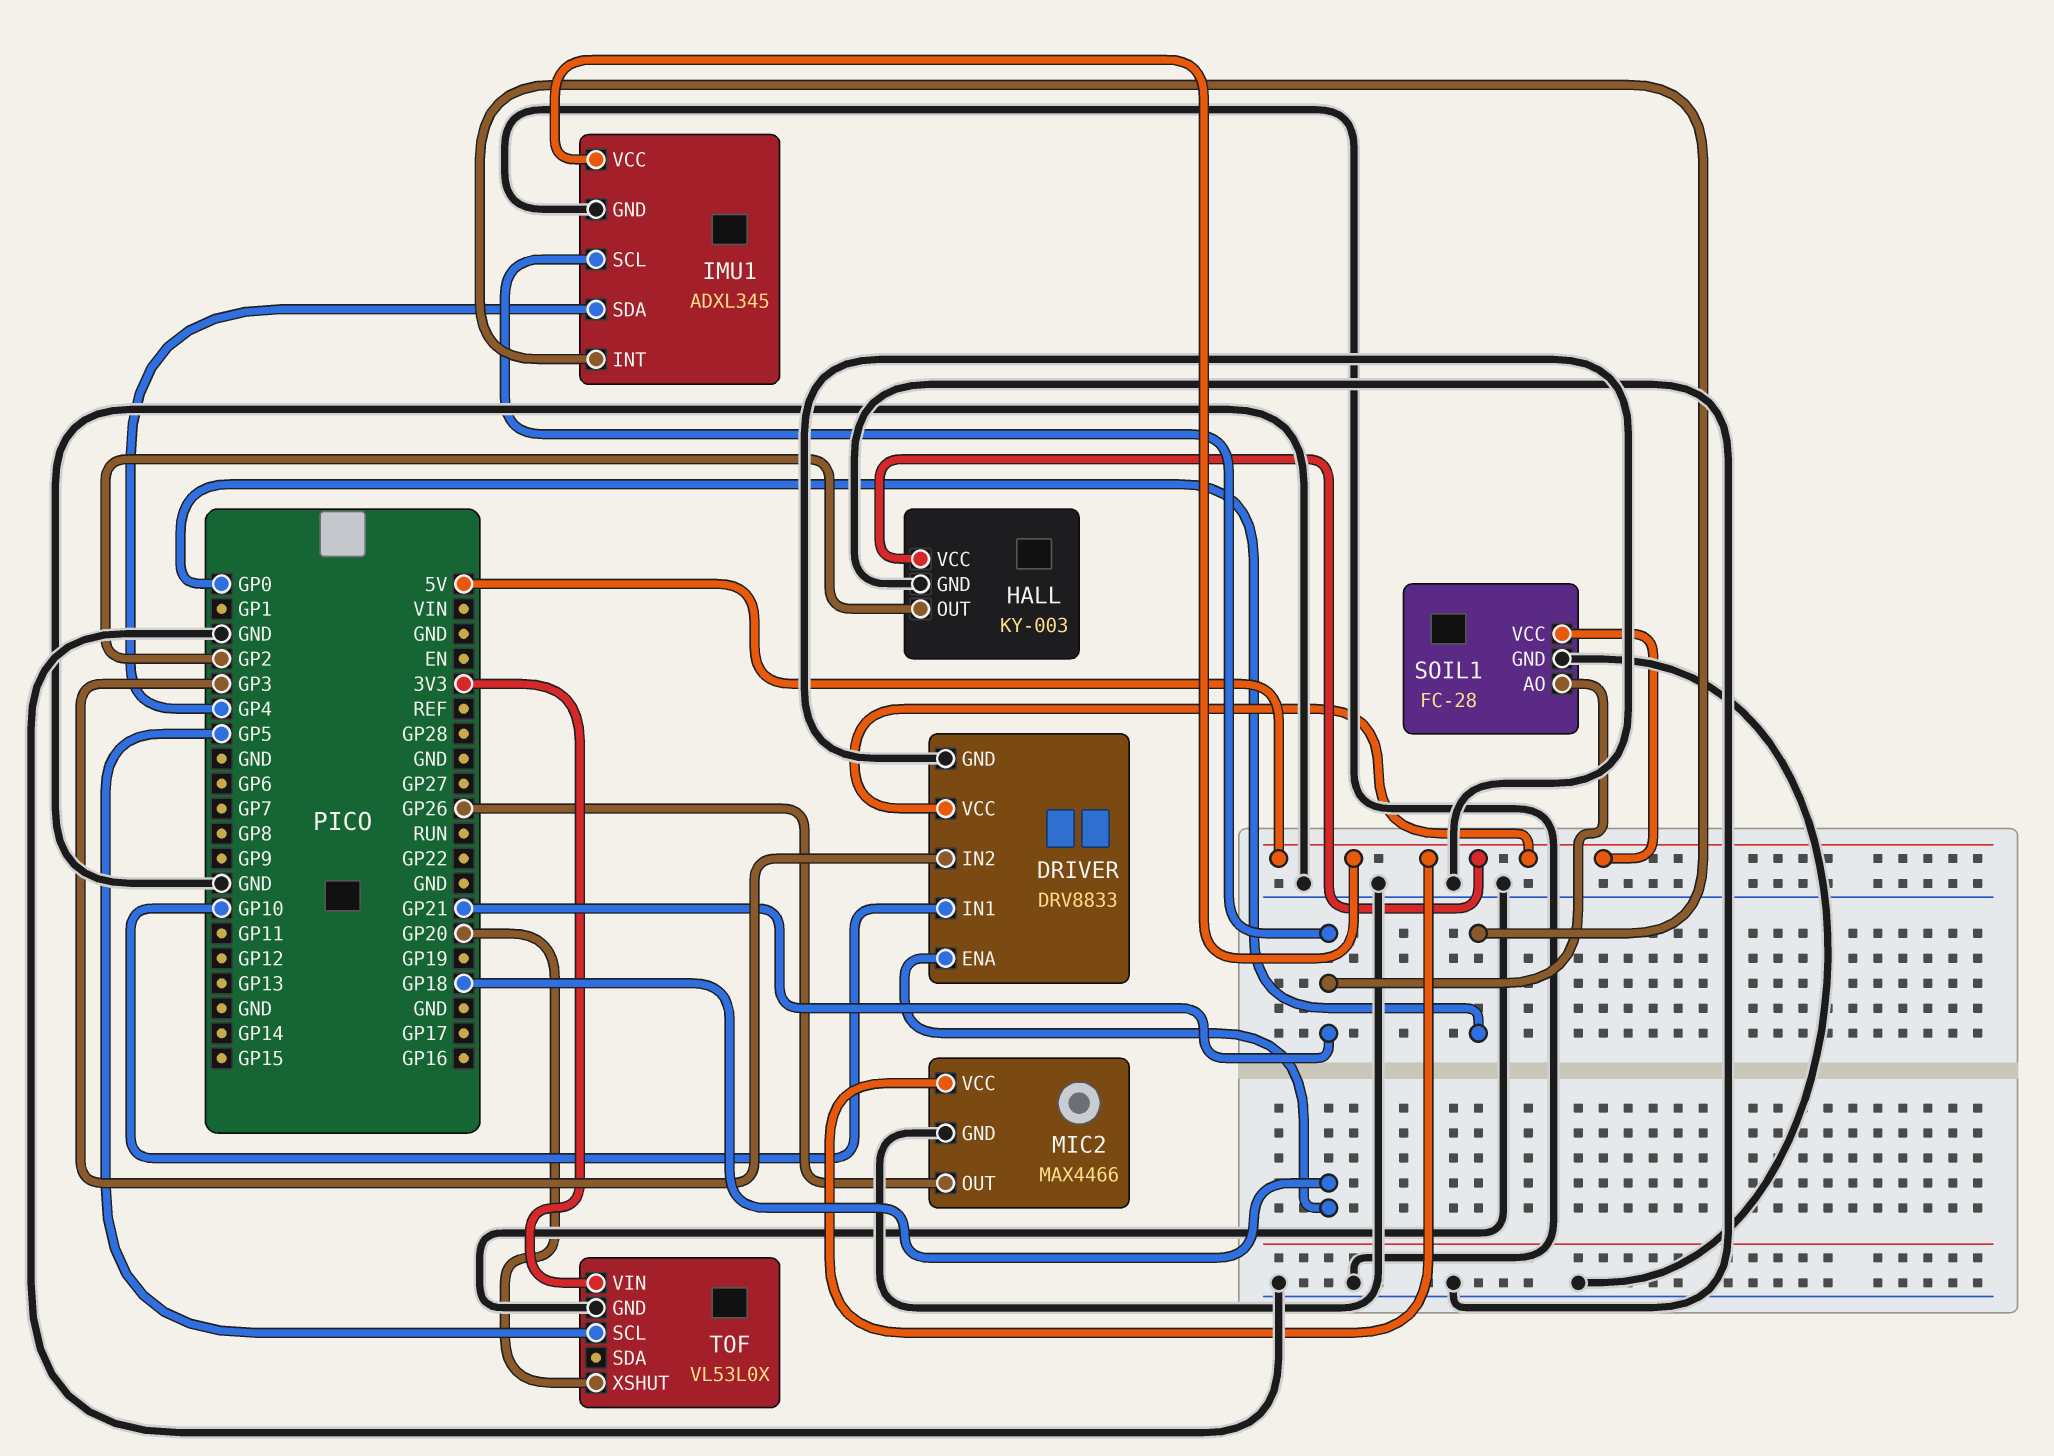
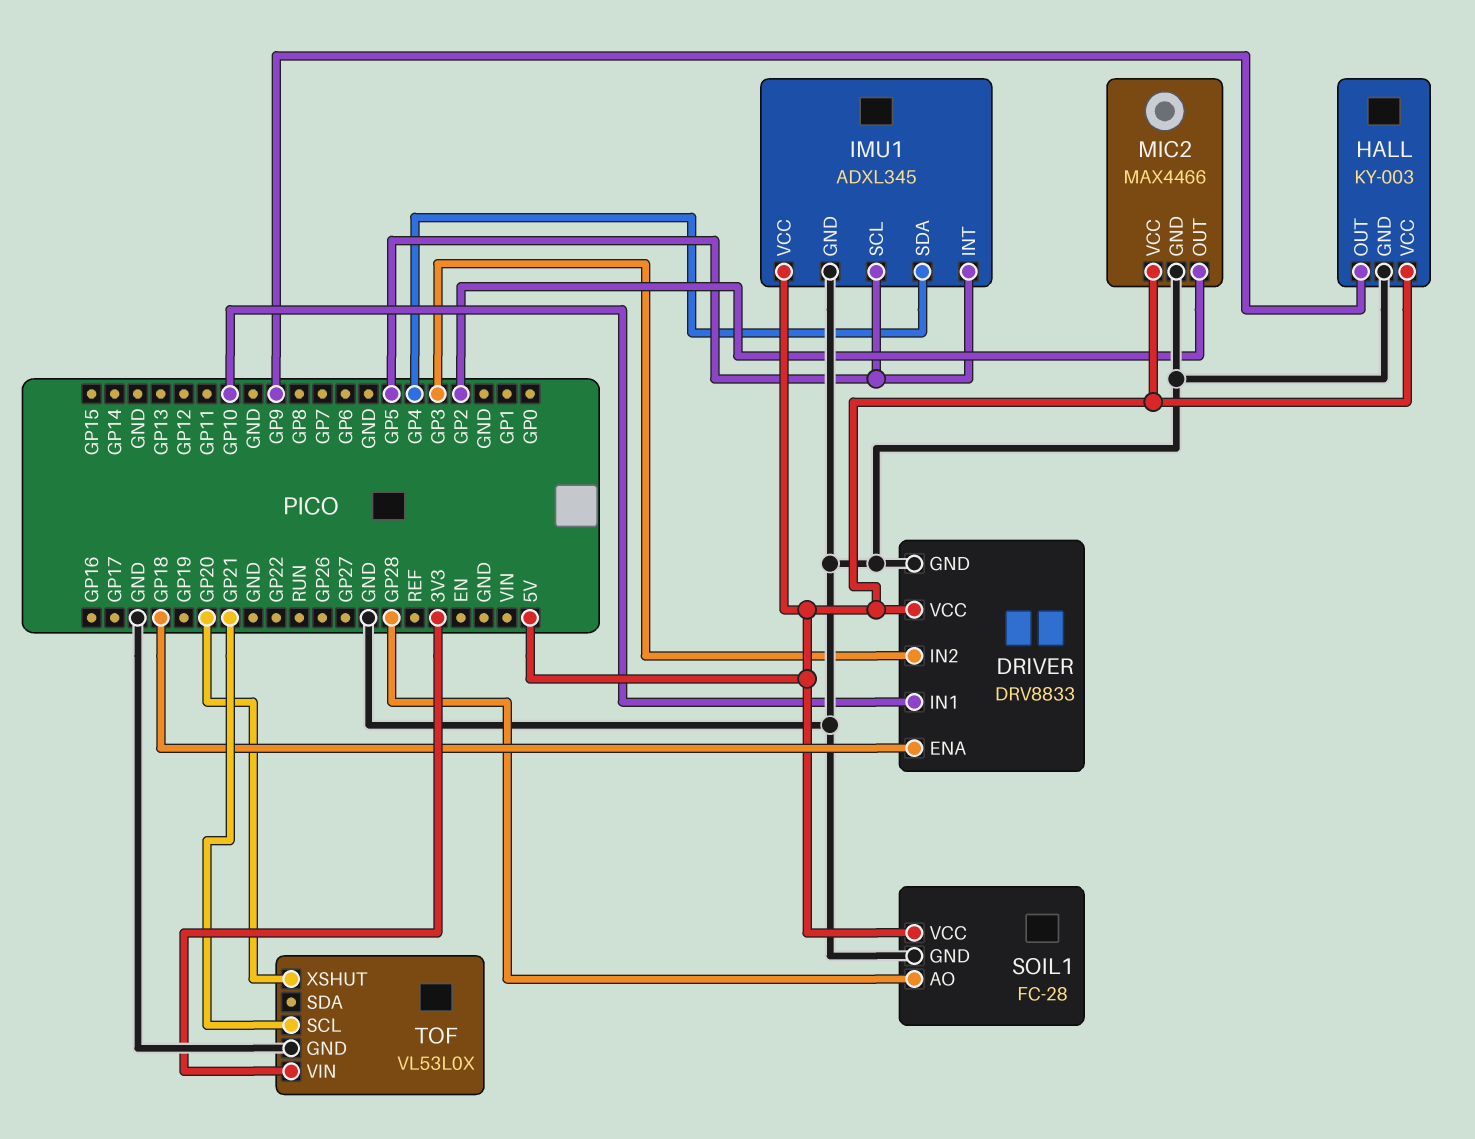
HALL pin OUT: GP2 -> GP9
IMU1 pin INT: GP0 -> GP5
IMU1 pin SCL: GP21 -> GP5
MIC2 pin OUT: GP26 -> GP2
SOIL1 pin AO: GP21 -> GP28
TOF pin SCL: GP5 -> GP21

